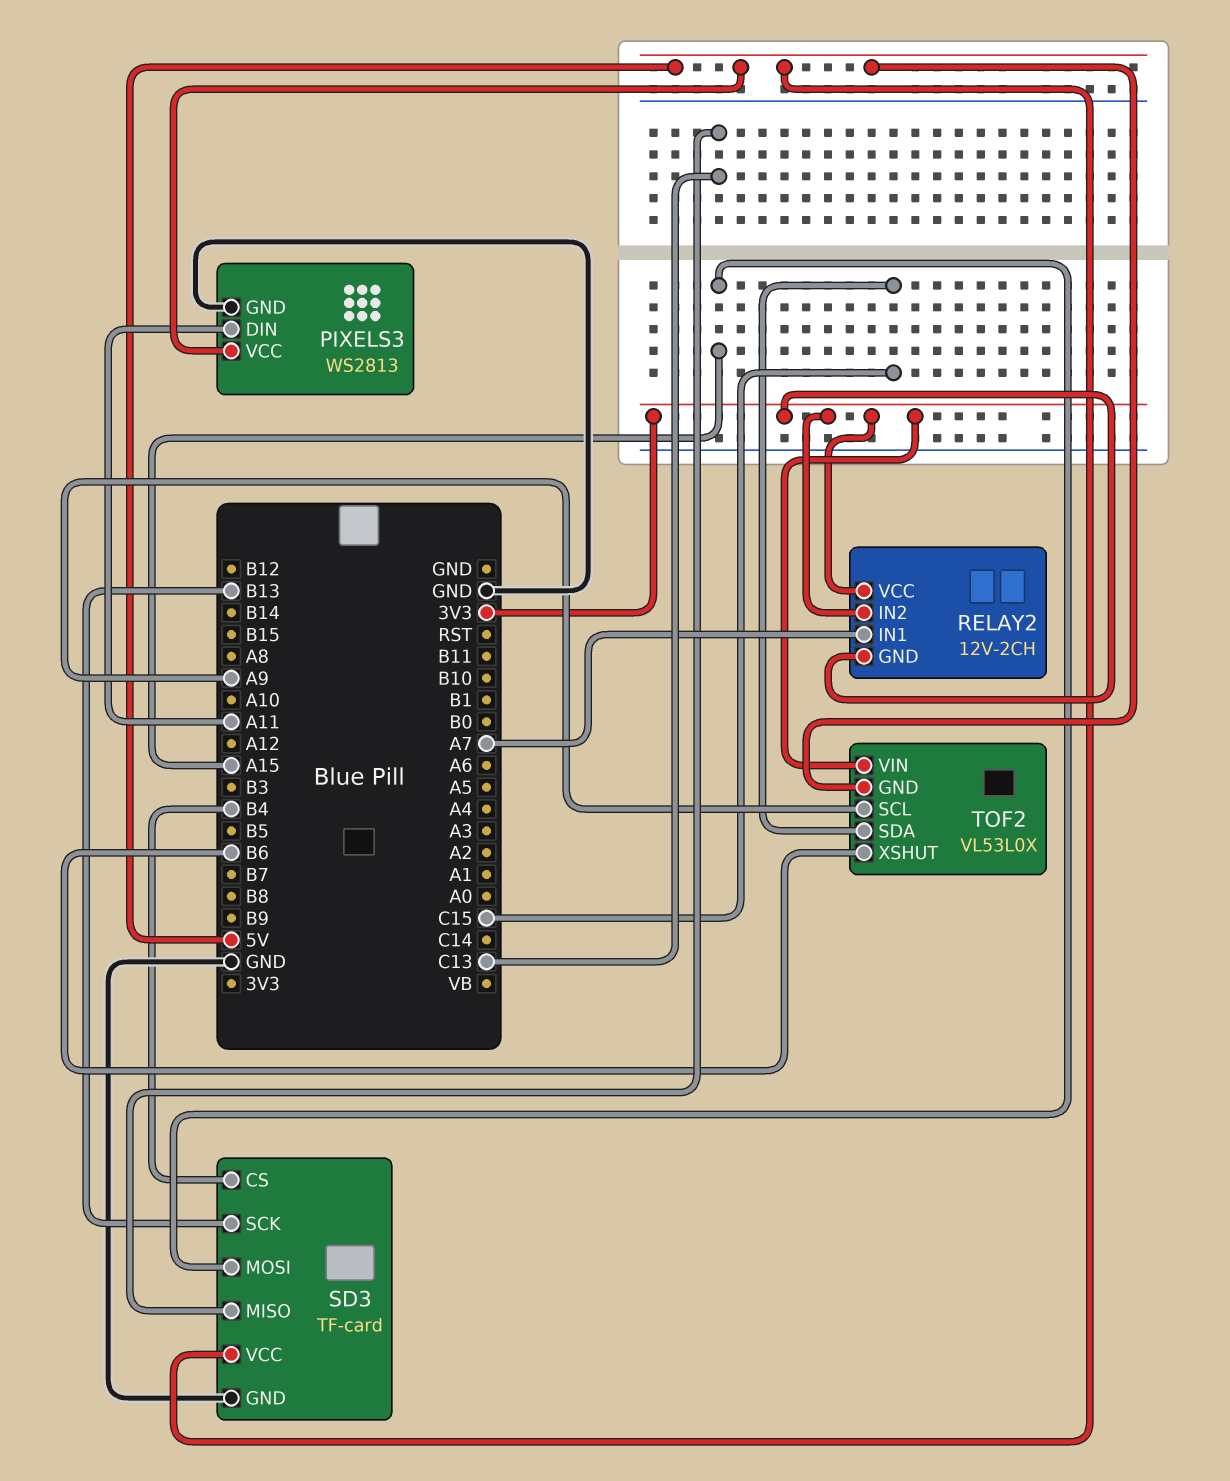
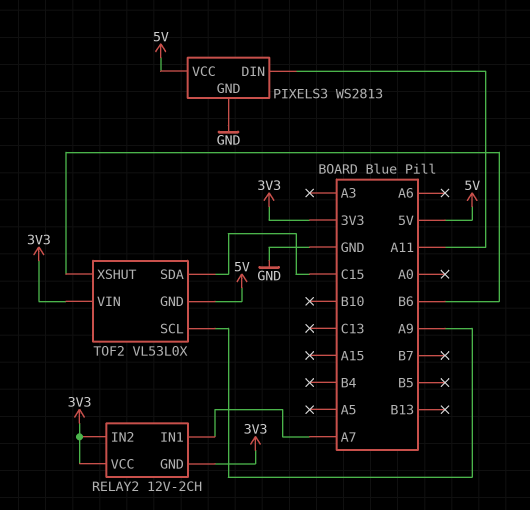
SD3: TF-card -> none
SD3 pin CS: B4 -> none
SD3 pin GND: GND -> none
SD3 pin MISO: C13 -> none
SD3 pin MOSI: A15 -> none
SD3 pin SCK: B13 -> none
SD3 pin VCC: 5V -> none

